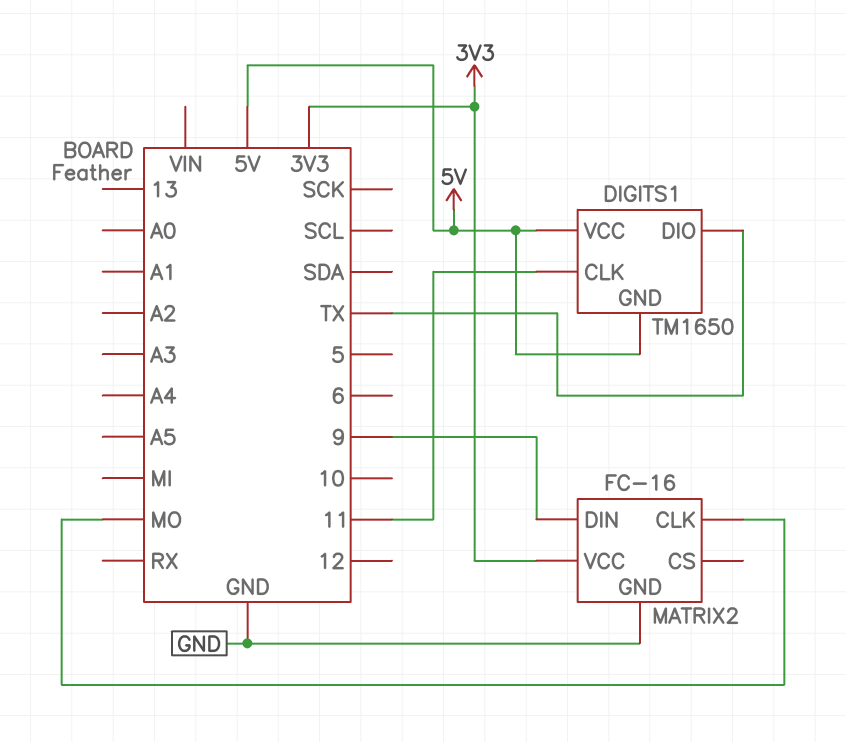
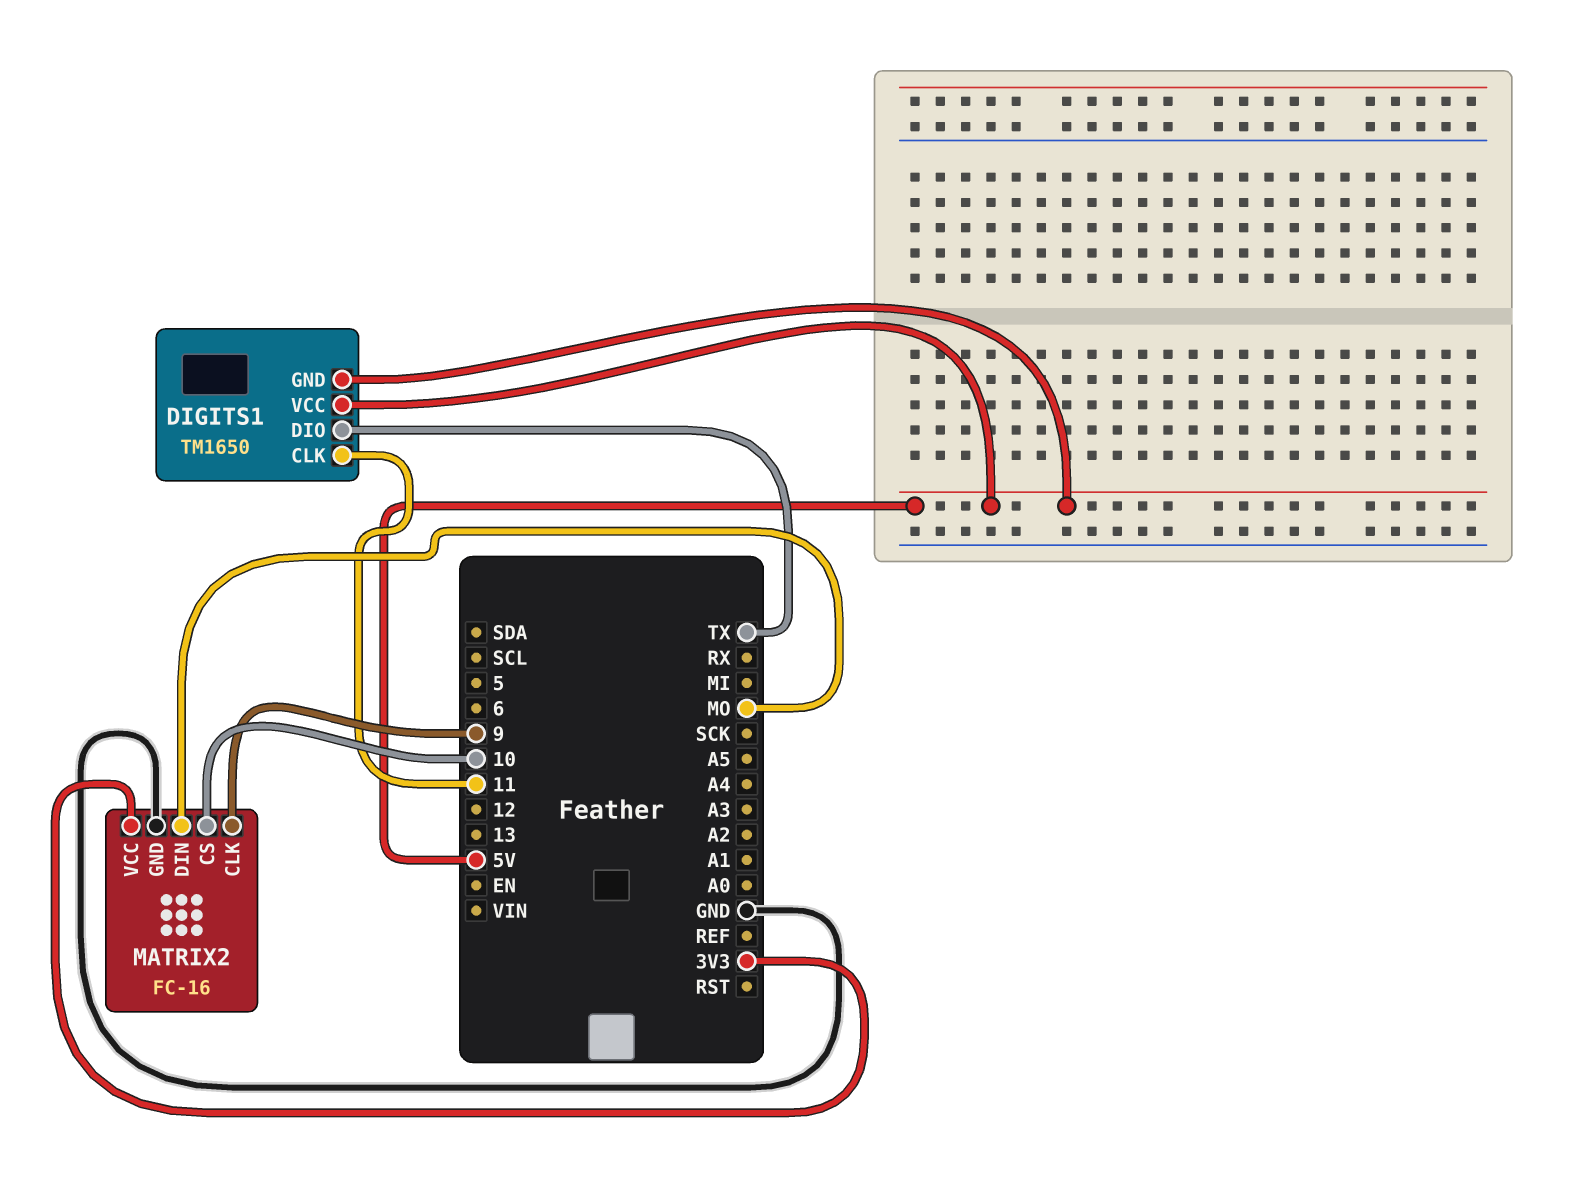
MATRIX2 pin CLK: MO -> 9
MATRIX2 pin CS: none -> 10
MATRIX2 pin DIN: 9 -> MO

